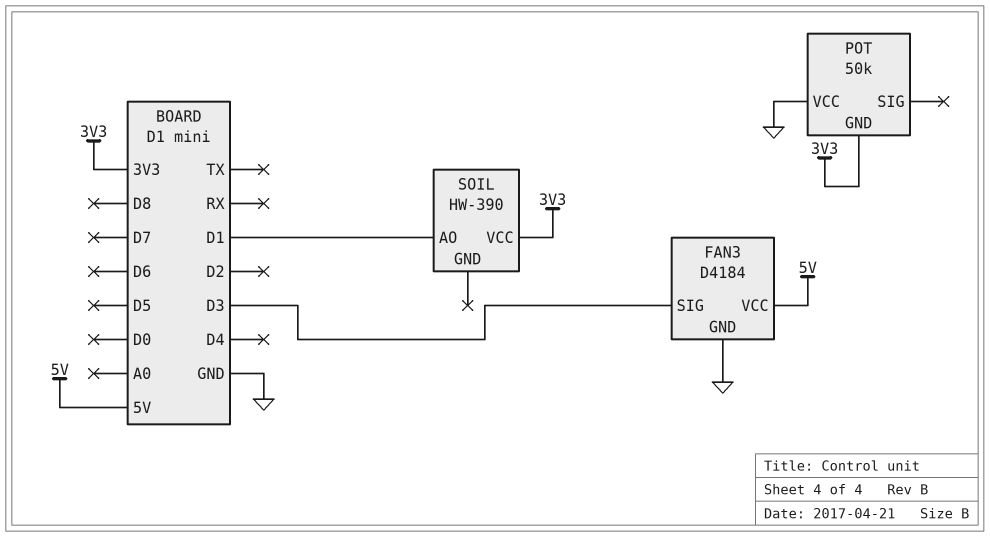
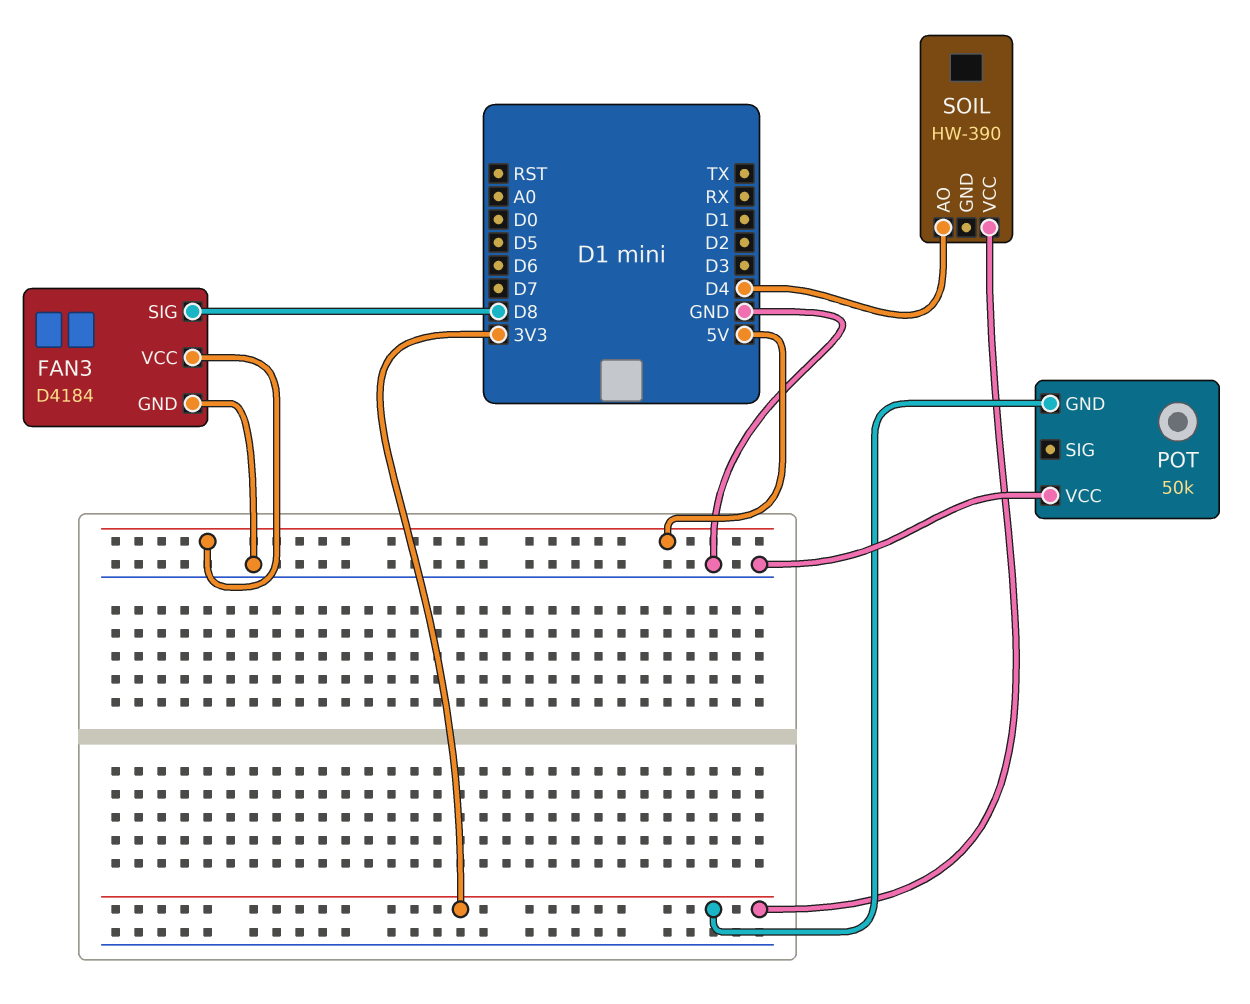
FAN3 pin SIG: D3 -> D8
SOIL pin AO: D1 -> D4

